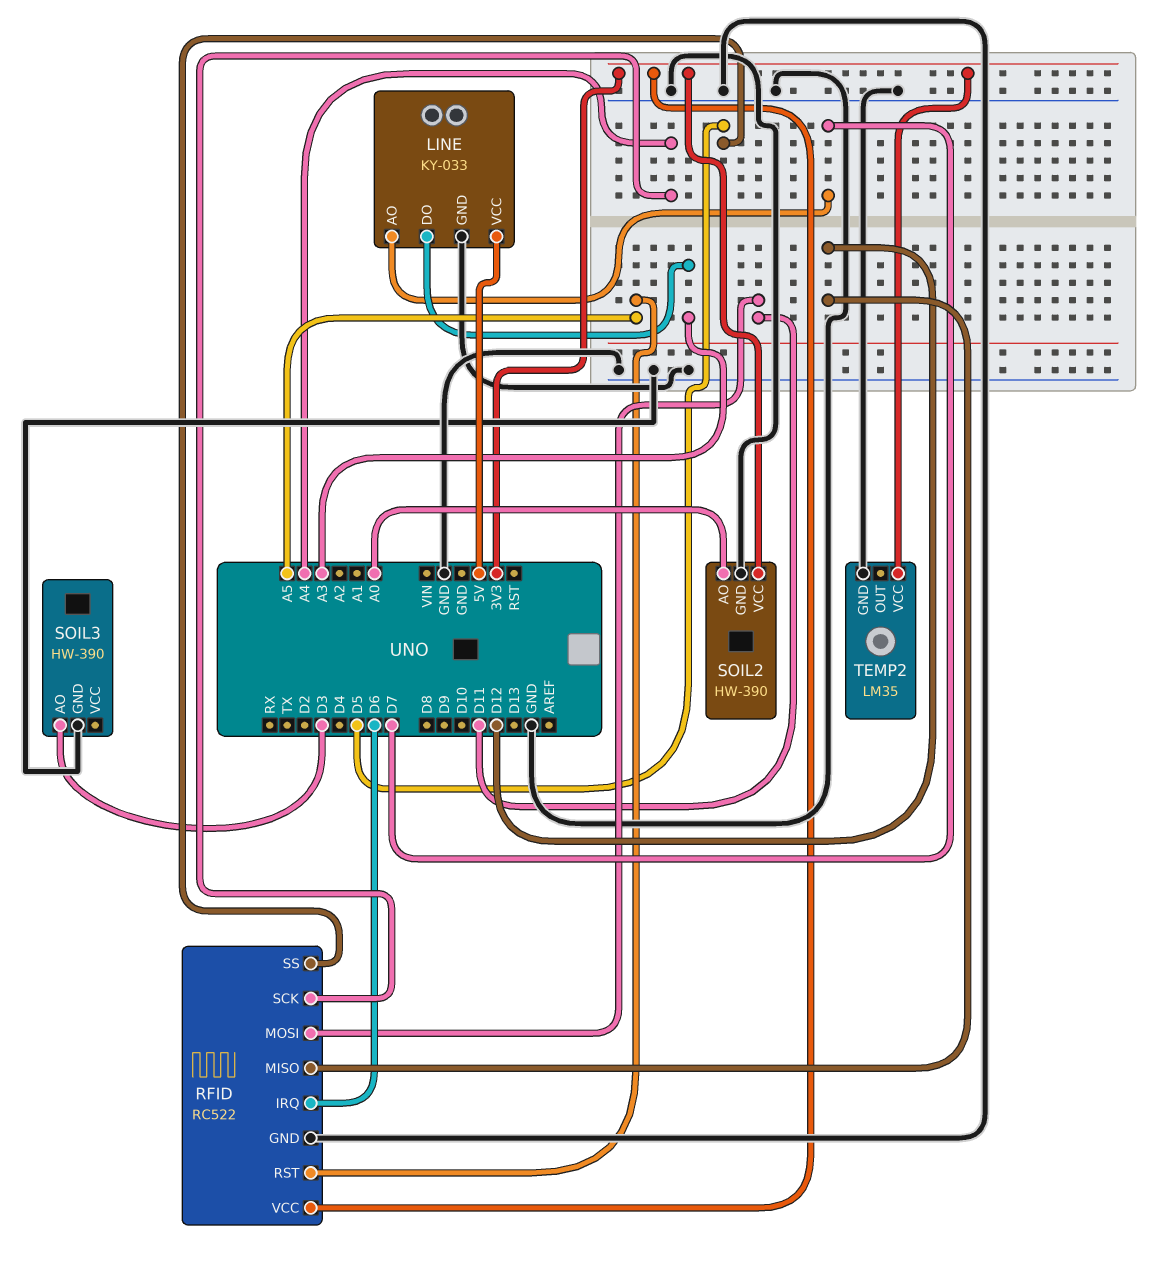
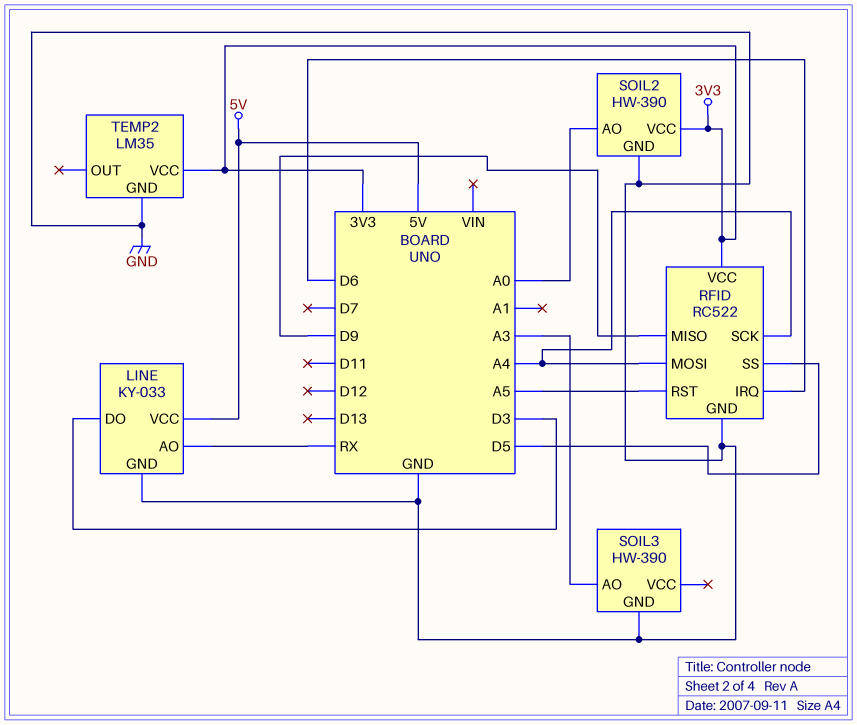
LINE pin AO: D7 -> RX
LINE pin DO: A3 -> D3
RFID pin MISO: D12 -> D9
RFID pin MOSI: D11 -> A4
SOIL3 pin AO: D3 -> A3

